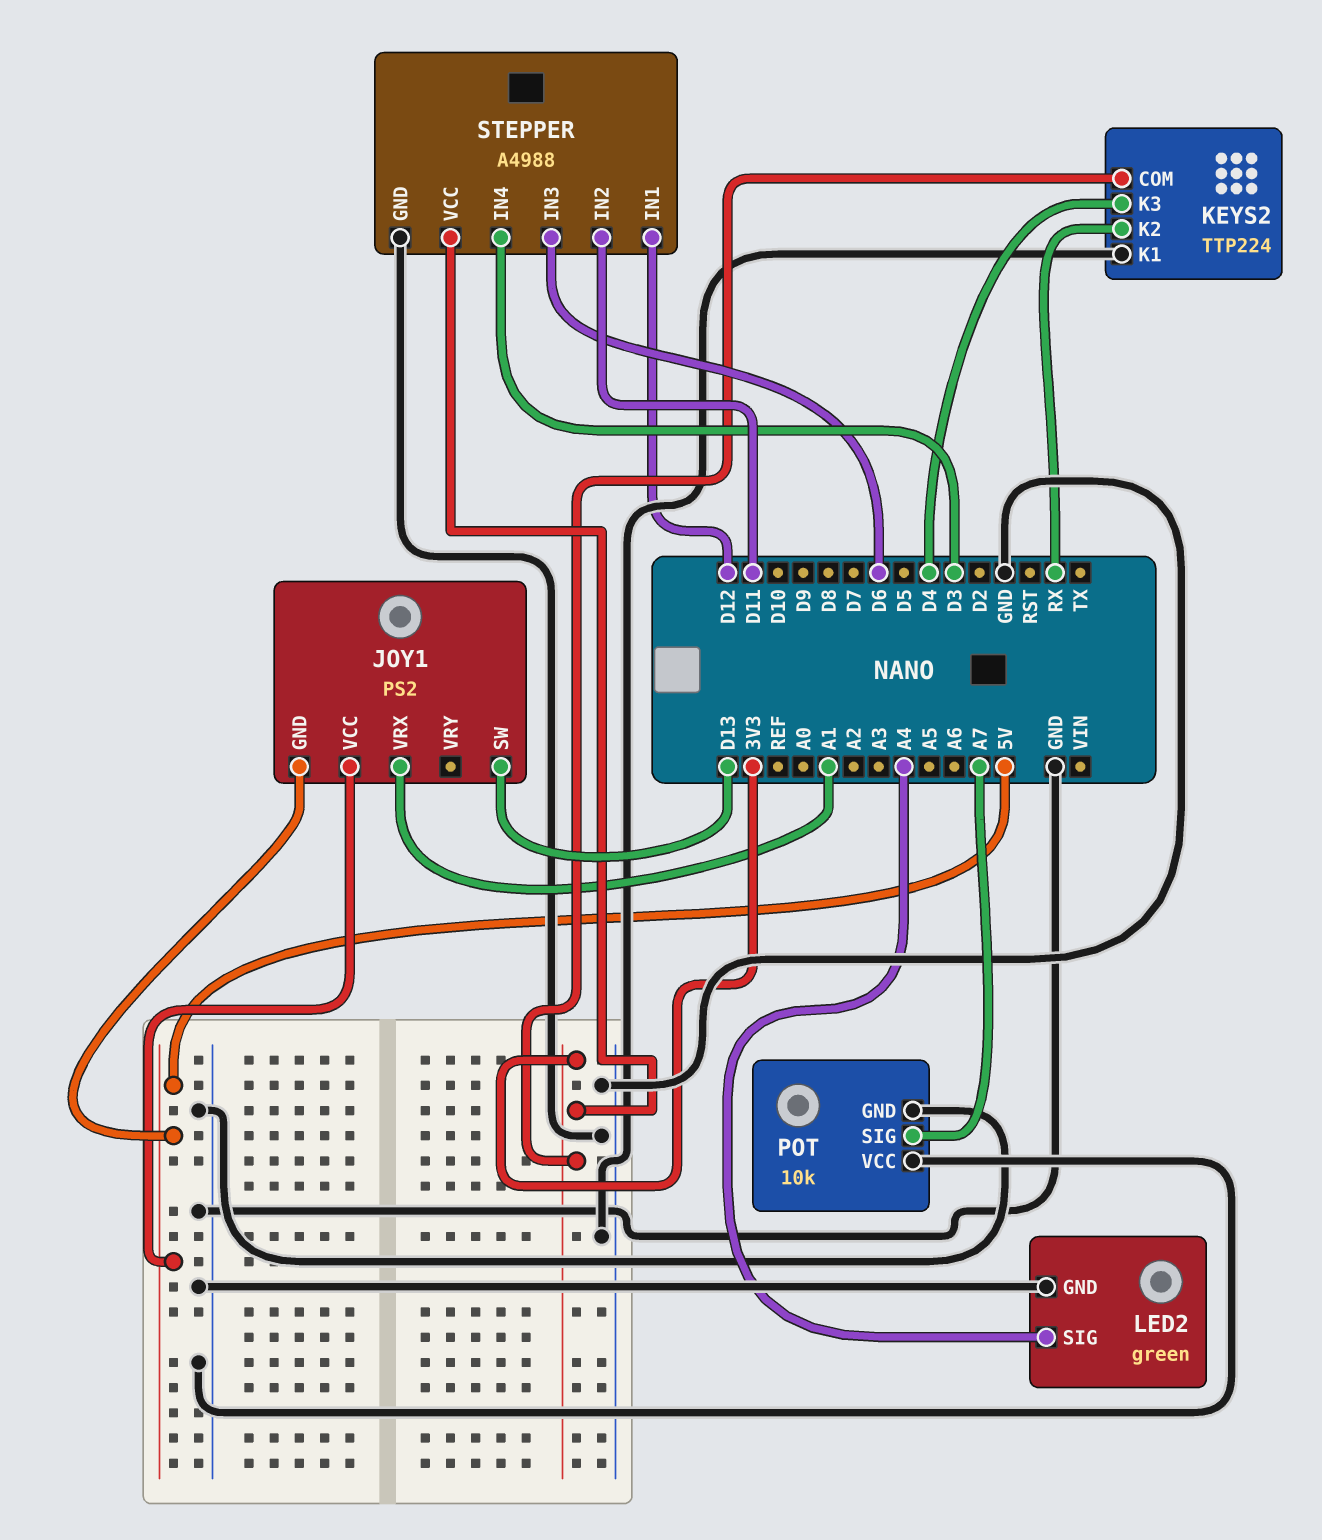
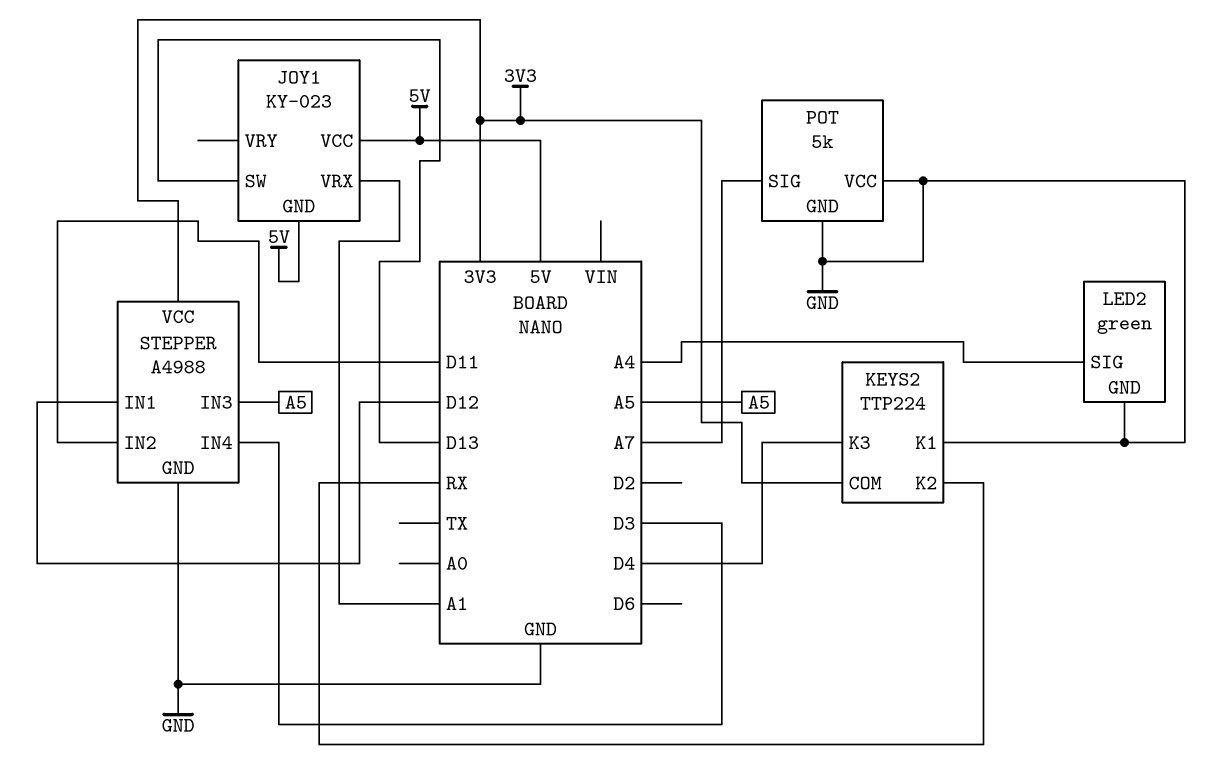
JOY1: PS2 -> KY-023
POT: 10k -> 5k
STEPPER pin IN3: D6 -> A5

